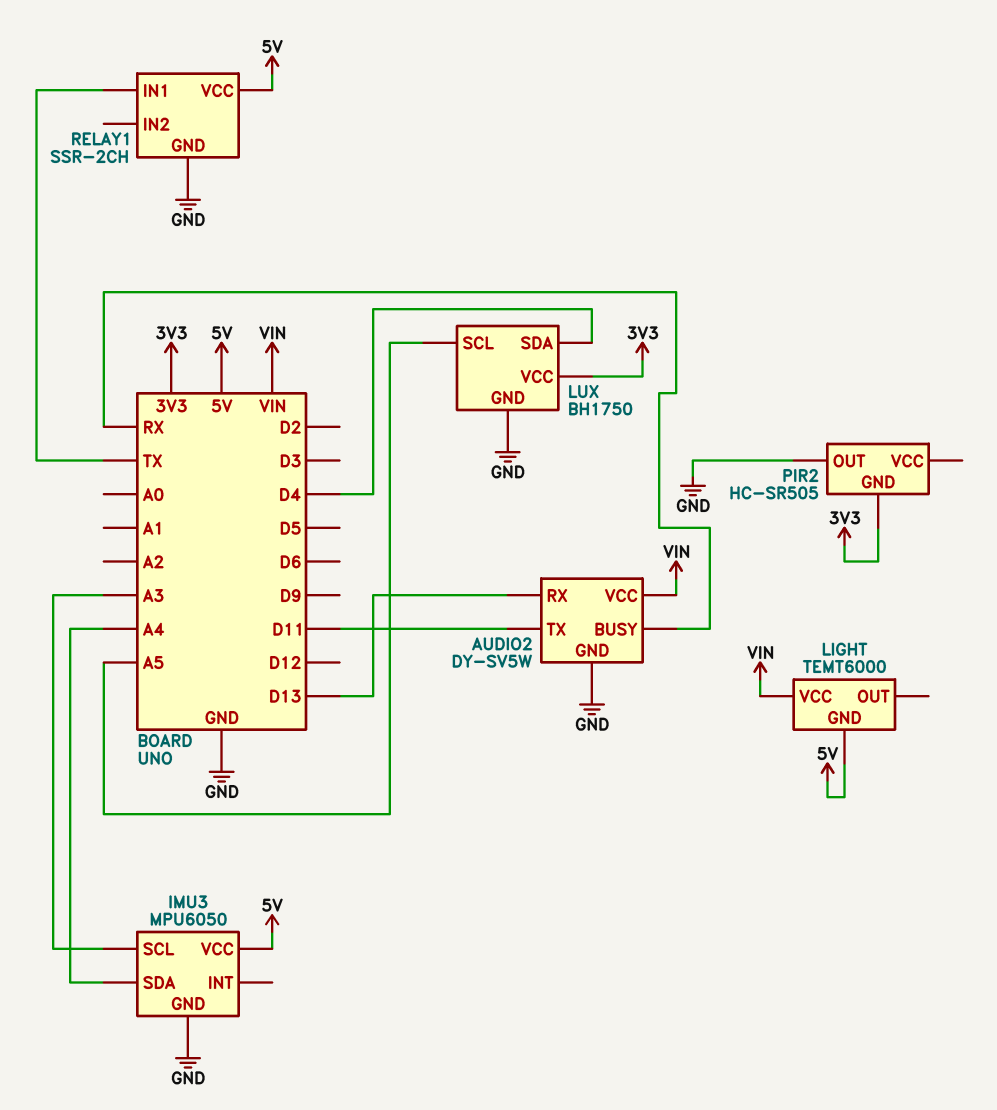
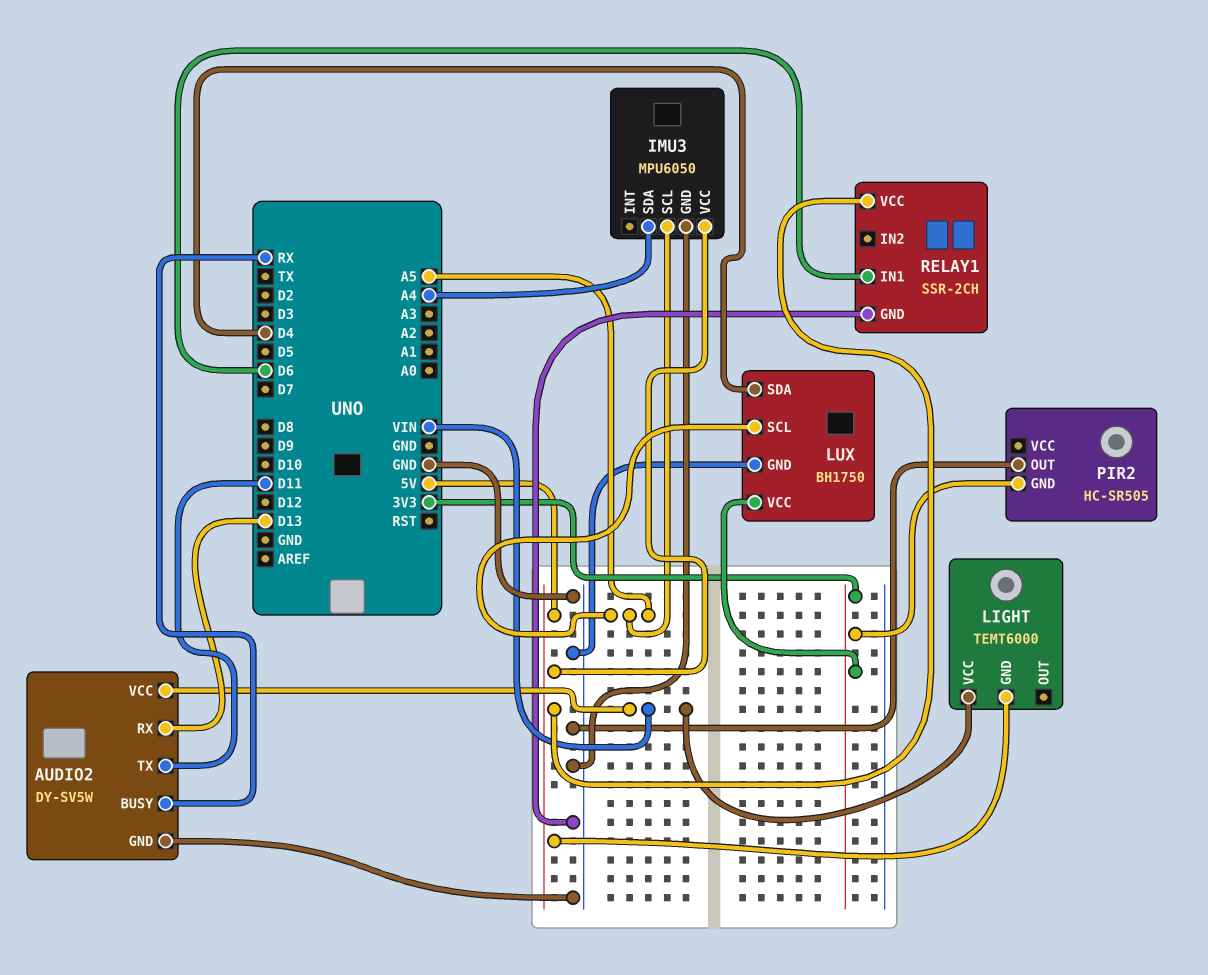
IMU3 pin SCL: A3 -> A5
RELAY1 pin IN1: TX -> D6

